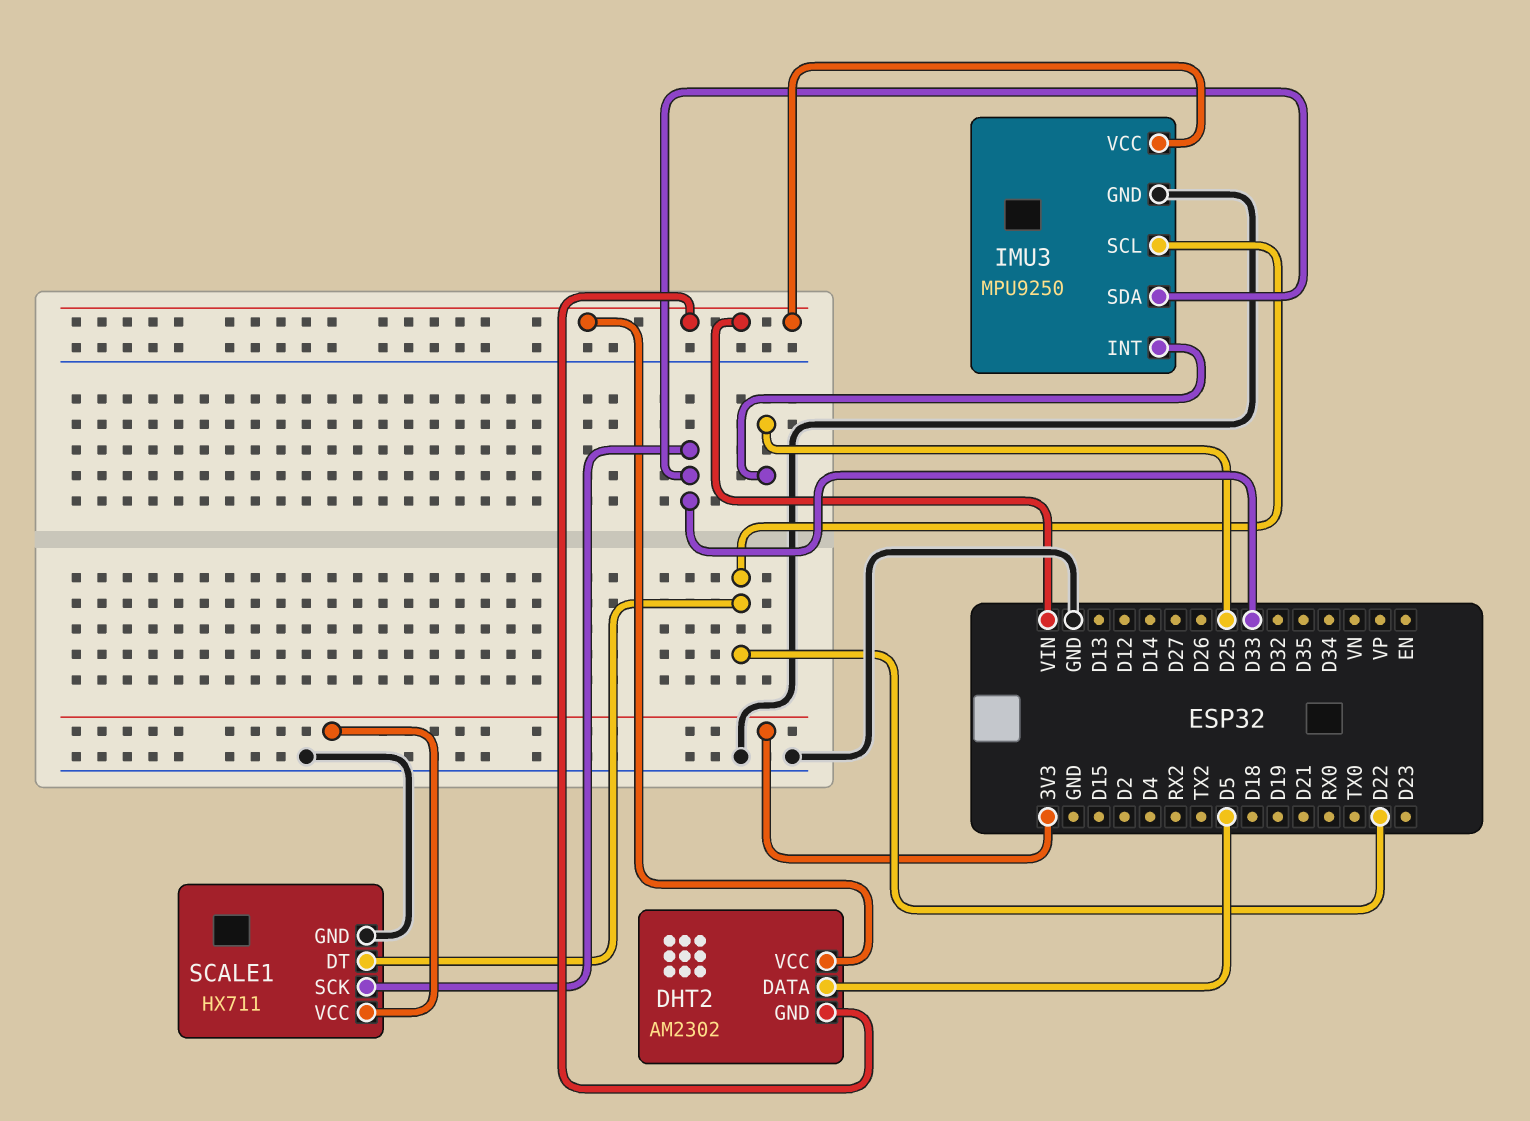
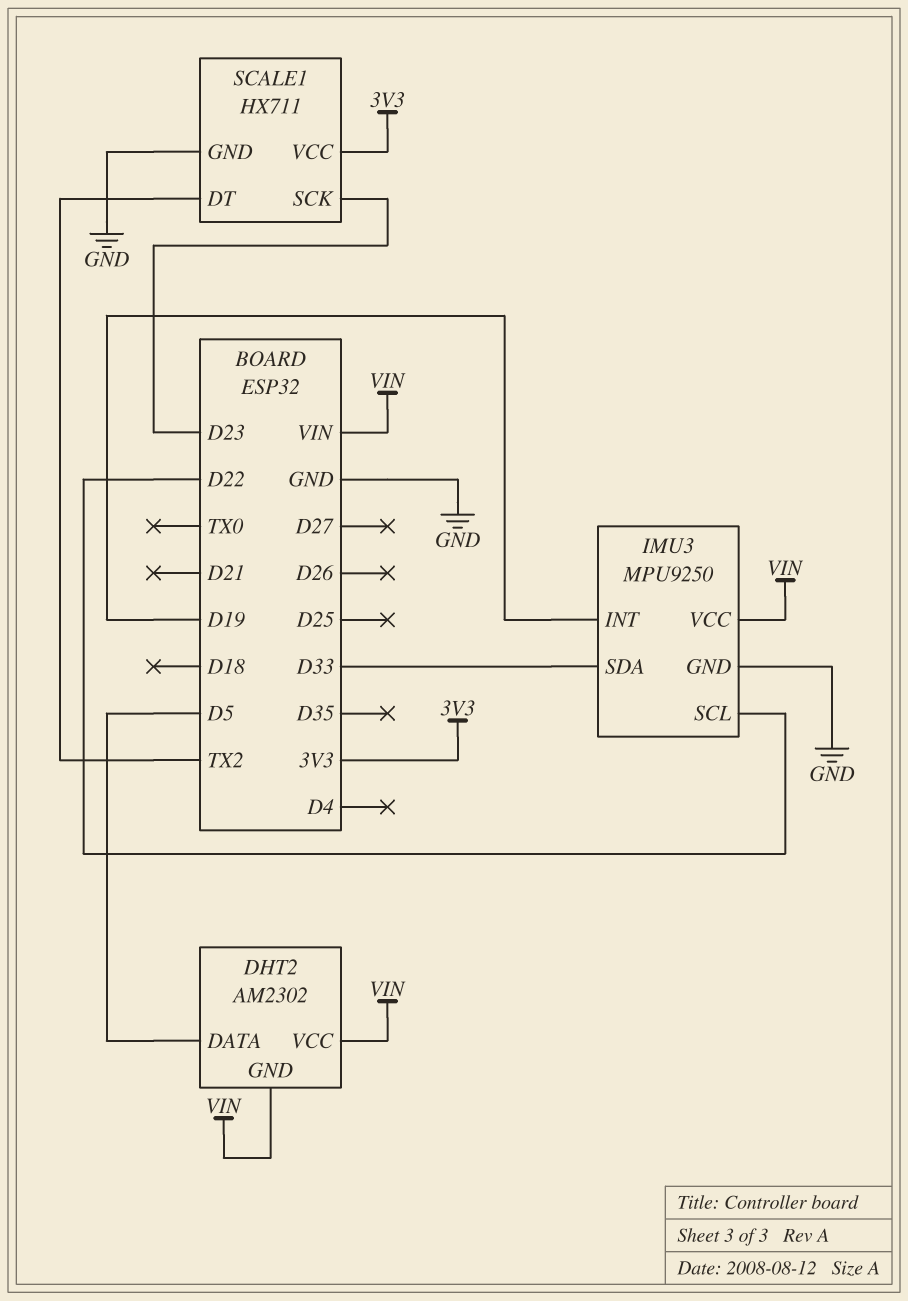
IMU3 pin INT: D25 -> D19
SCALE1 pin DT: D22 -> TX2
SCALE1 pin SCK: D33 -> D23

